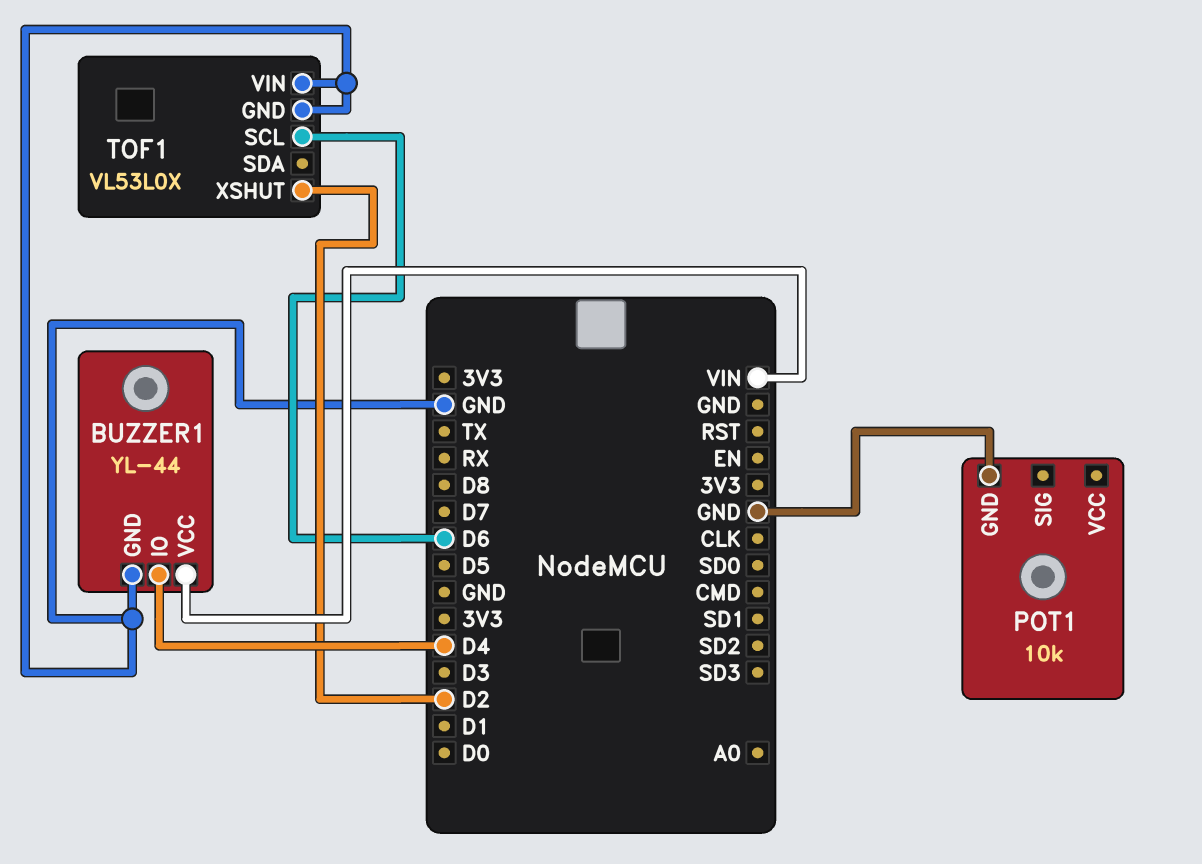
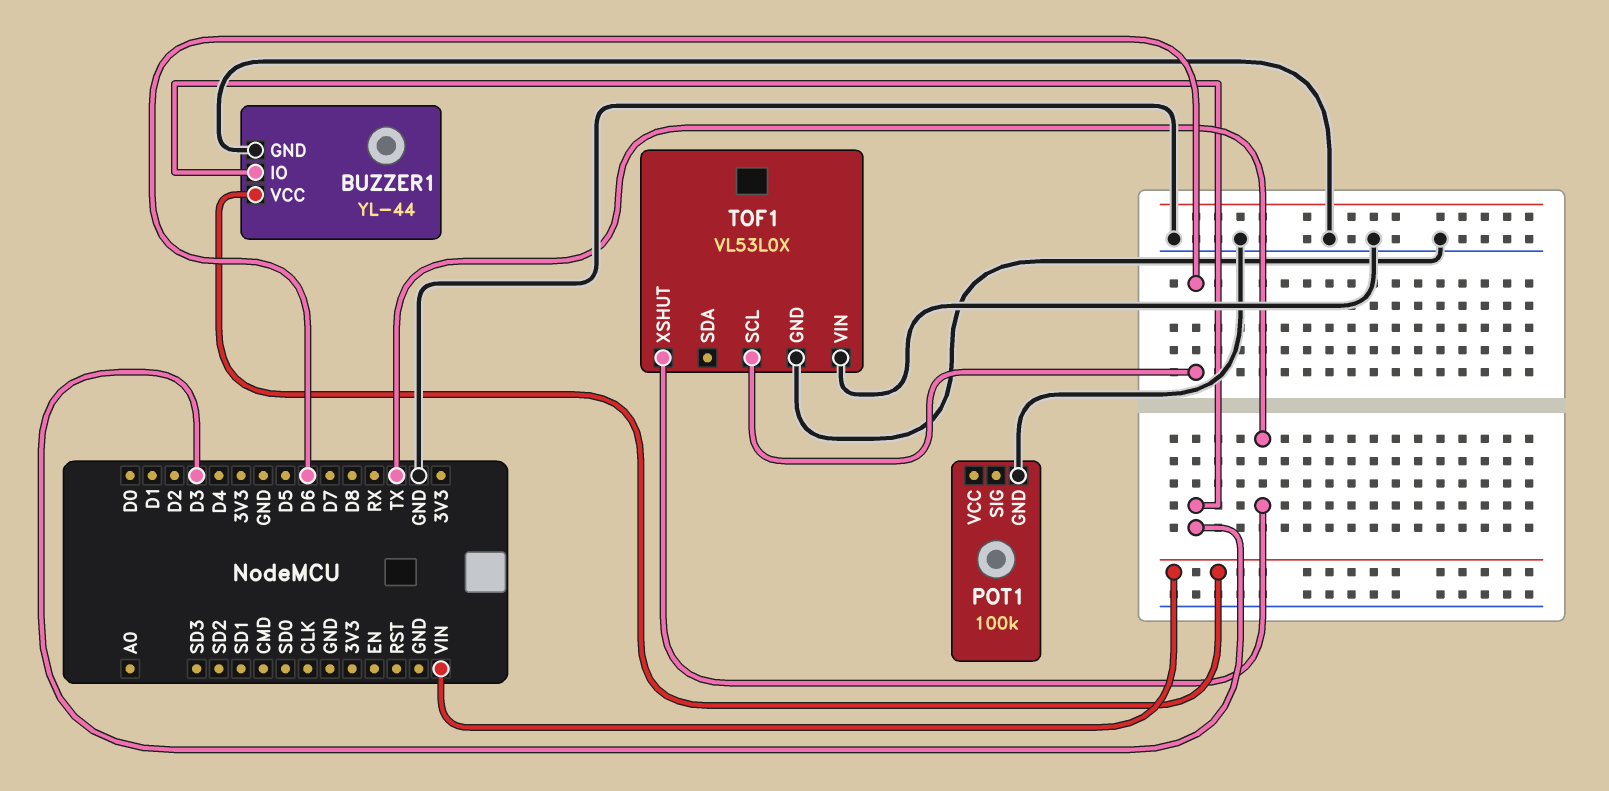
BUZZER1 pin IO: D4 -> D3
POT1: 10k -> 100k
TOF1 pin XSHUT: D2 -> TX

